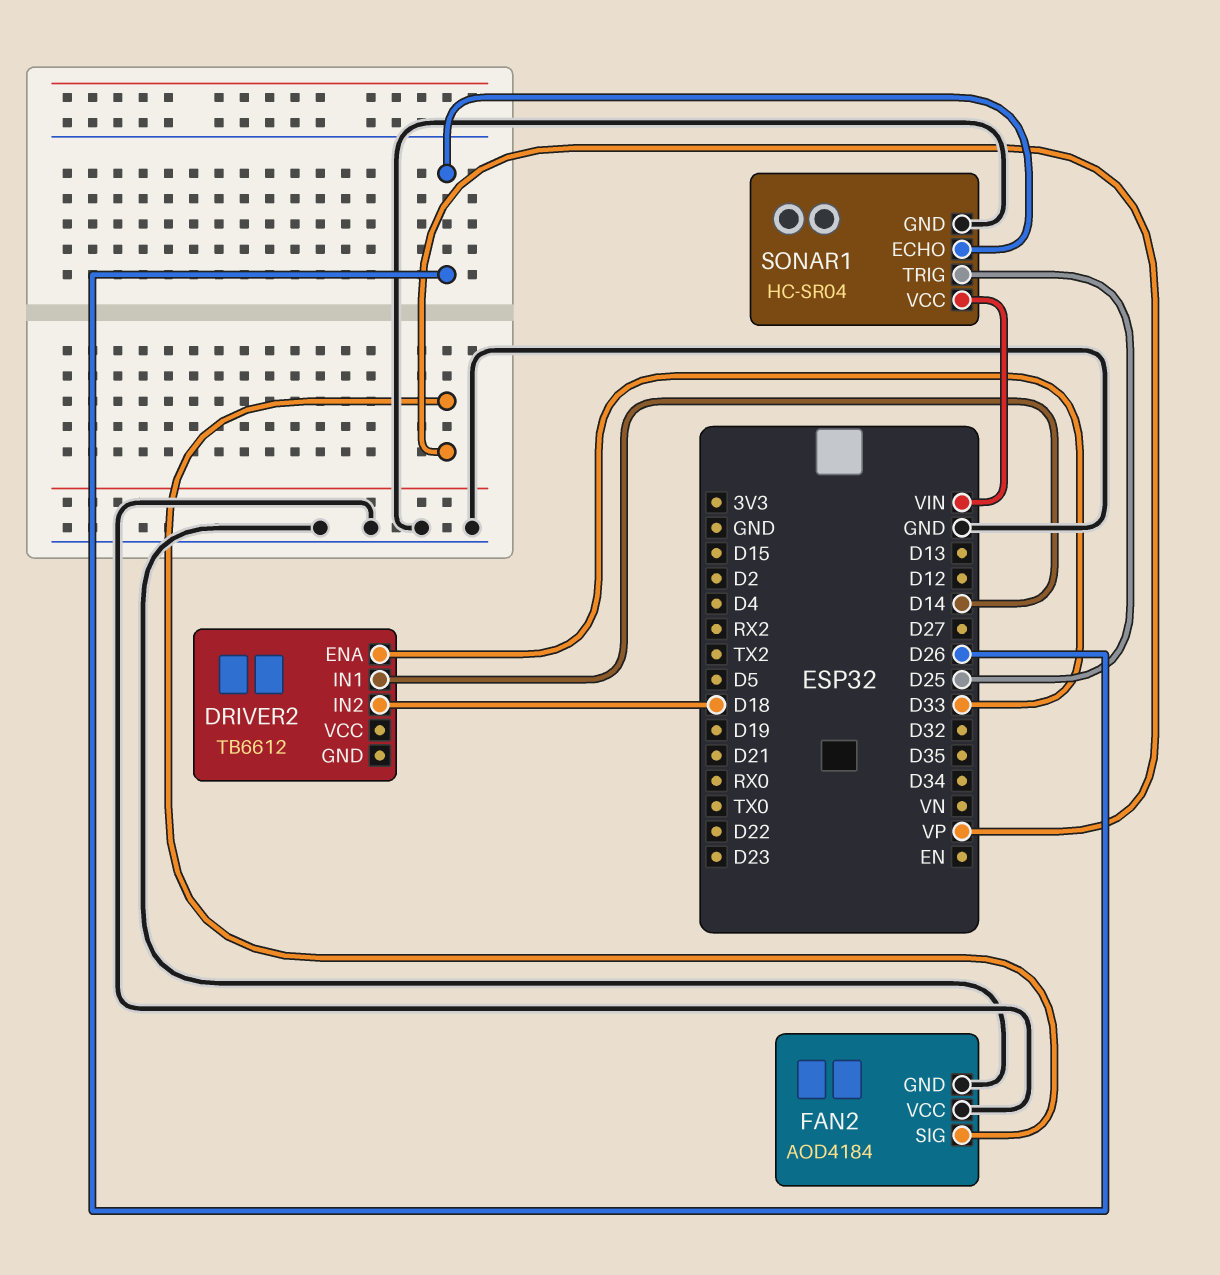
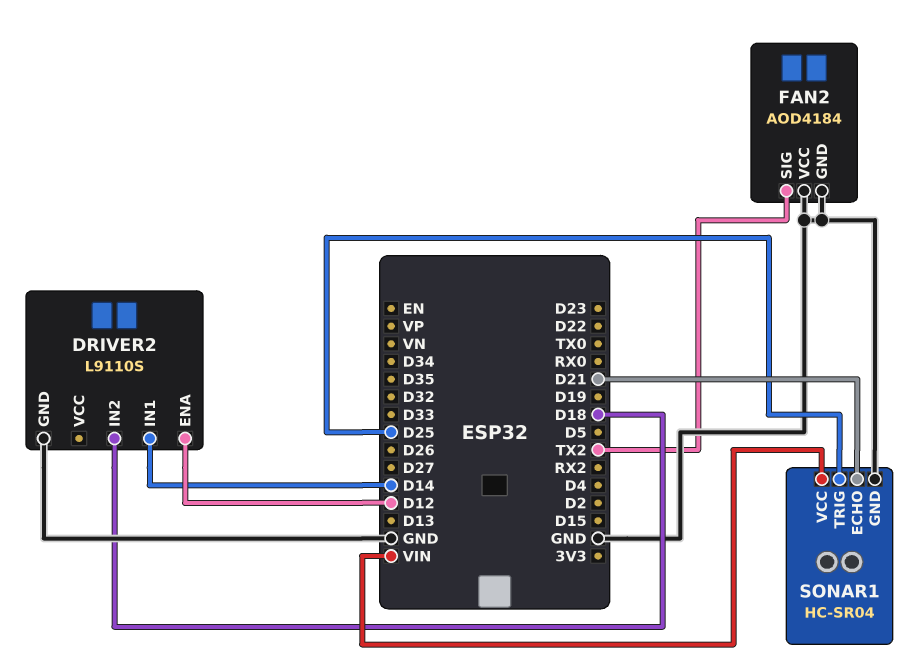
DRIVER2: TB6612 -> L9110S
DRIVER2 pin ENA: D33 -> D12
DRIVER2 pin GND: none -> GND
FAN2 pin SIG: VP -> TX2
SONAR1 pin ECHO: D26 -> D21

